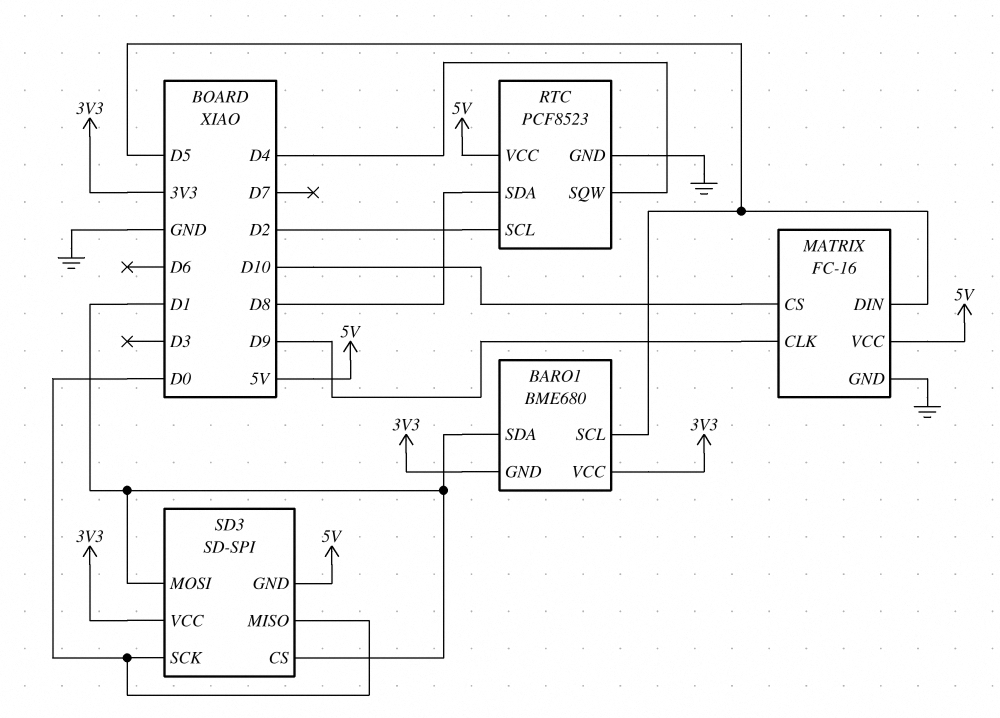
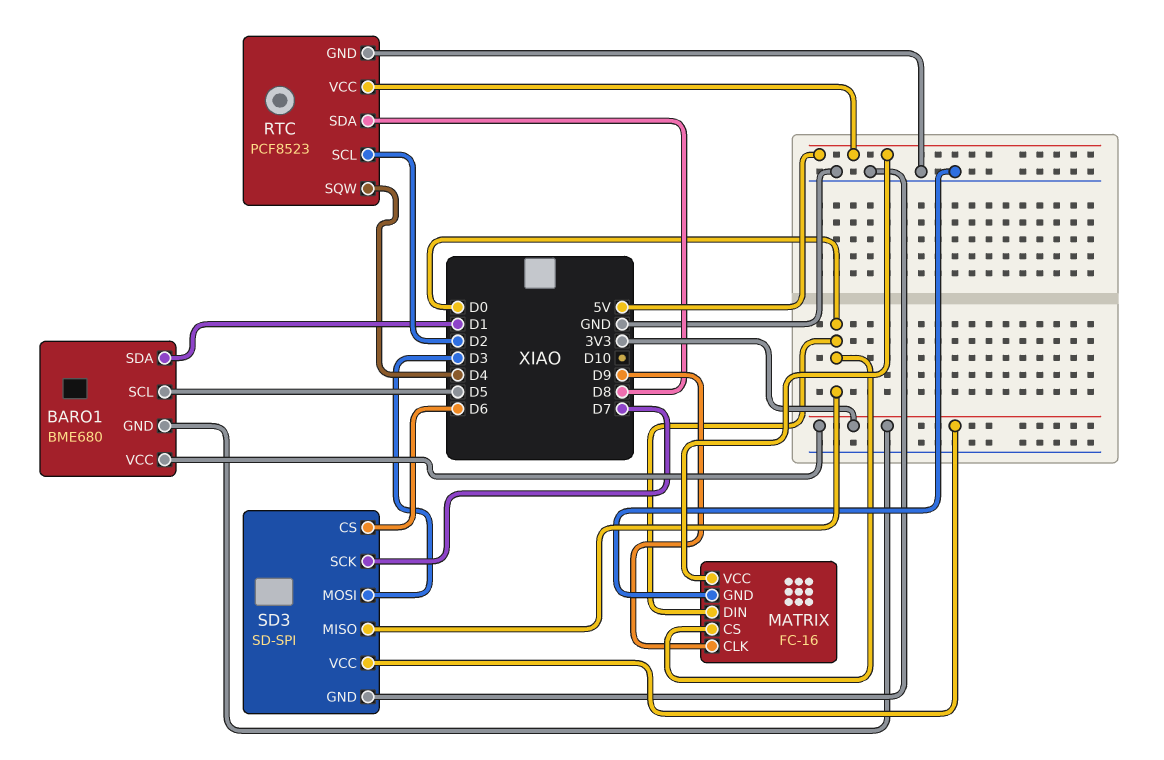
MATRIX pin CS: D10 -> D0
MATRIX pin DIN: D5 -> D0
SD3 pin CS: D1 -> D6
SD3 pin GND: 5V -> GND
SD3 pin MOSI: D1 -> D3
SD3 pin SCK: D0 -> D7

